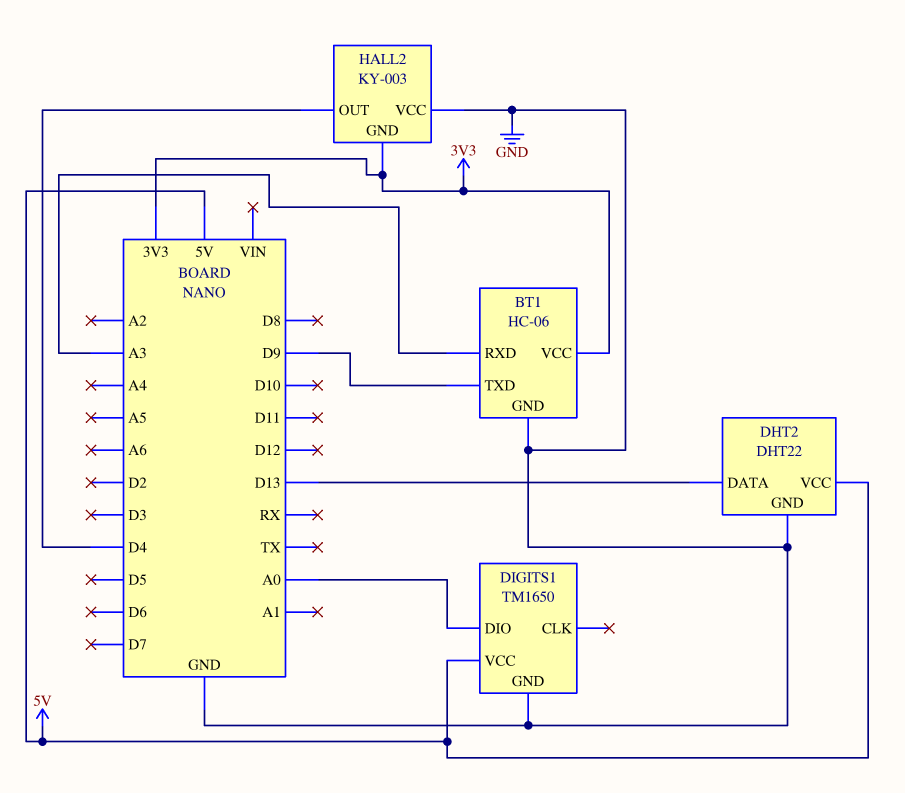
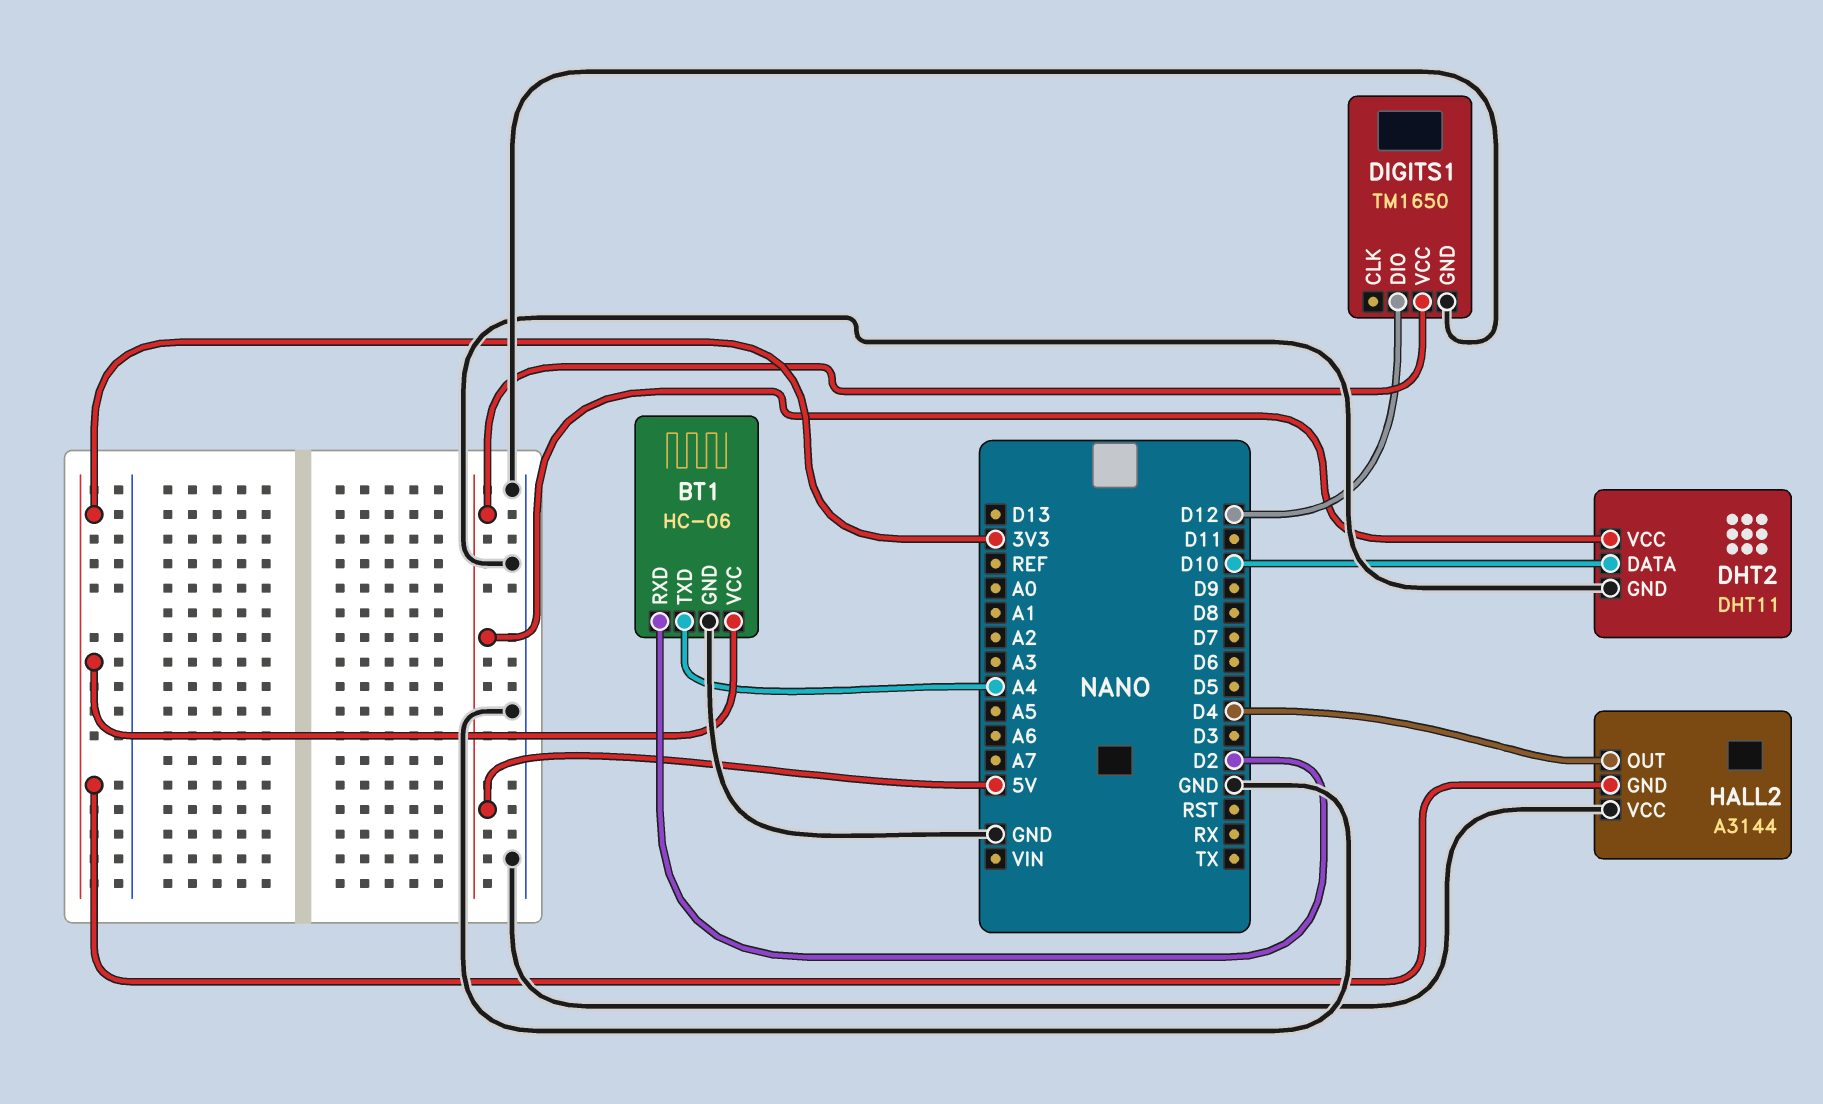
BT1 pin RXD: A3 -> D2
BT1 pin TXD: D9 -> A4
DHT2: DHT22 -> DHT11
DHT2 pin DATA: D13 -> D10
DIGITS1 pin DIO: A0 -> D12
HALL2: KY-003 -> A3144

